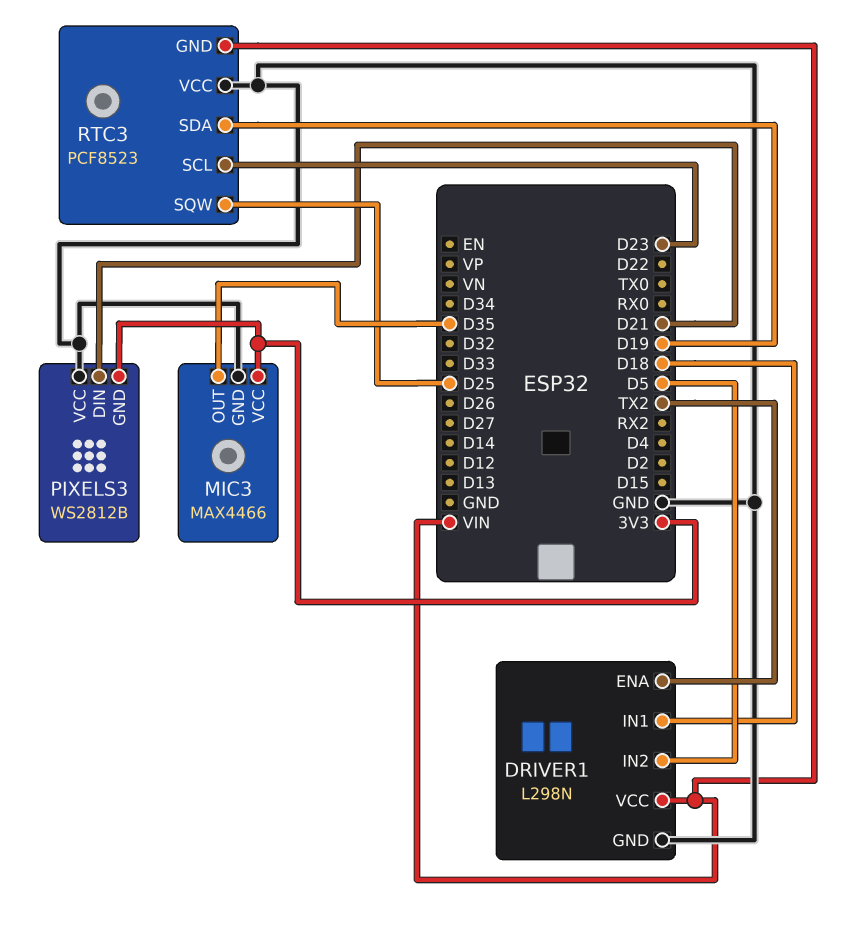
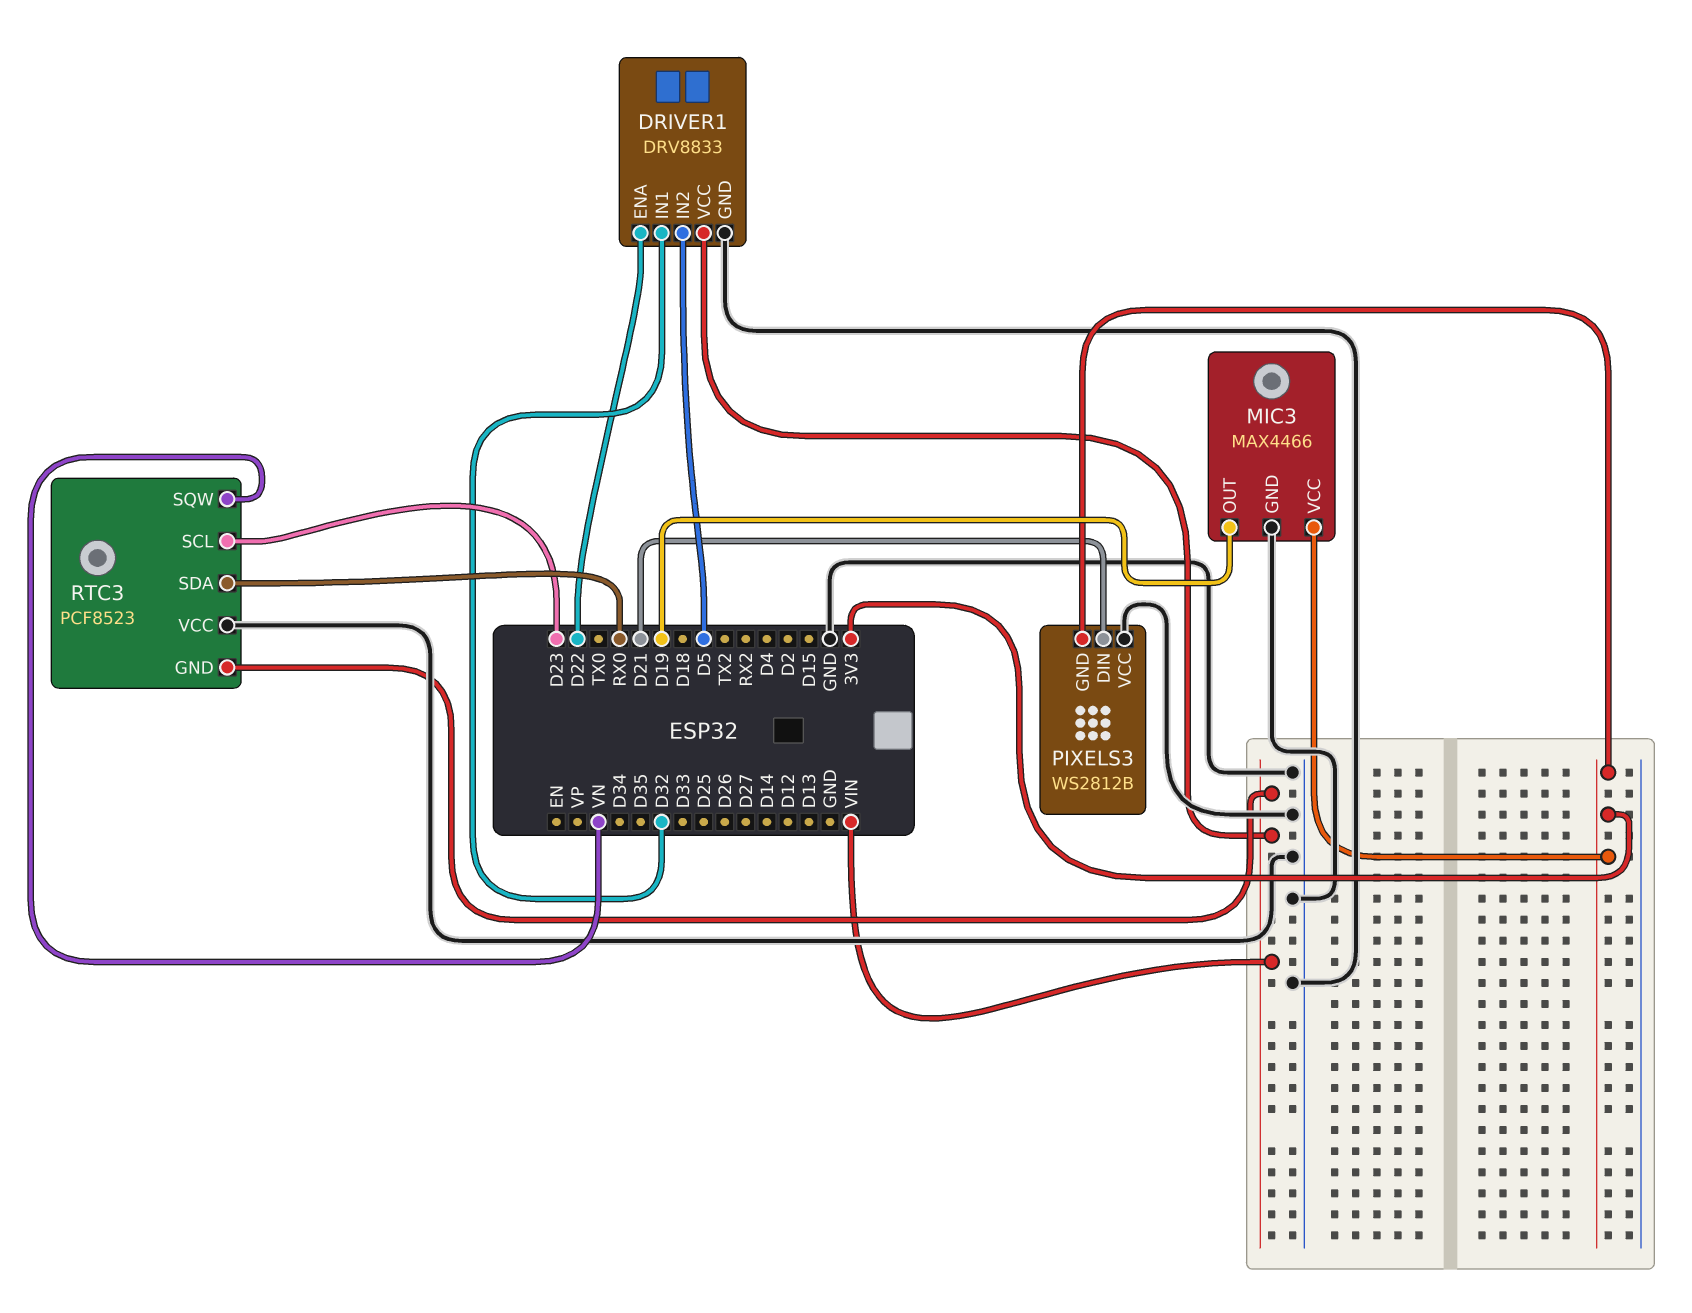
DRIVER1: L298N -> DRV8833
DRIVER1 pin ENA: TX2 -> D22
DRIVER1 pin IN1: D18 -> D32
MIC3 pin OUT: D35 -> D19
RTC3 pin SDA: D19 -> RX0
RTC3 pin SQW: D25 -> VN

